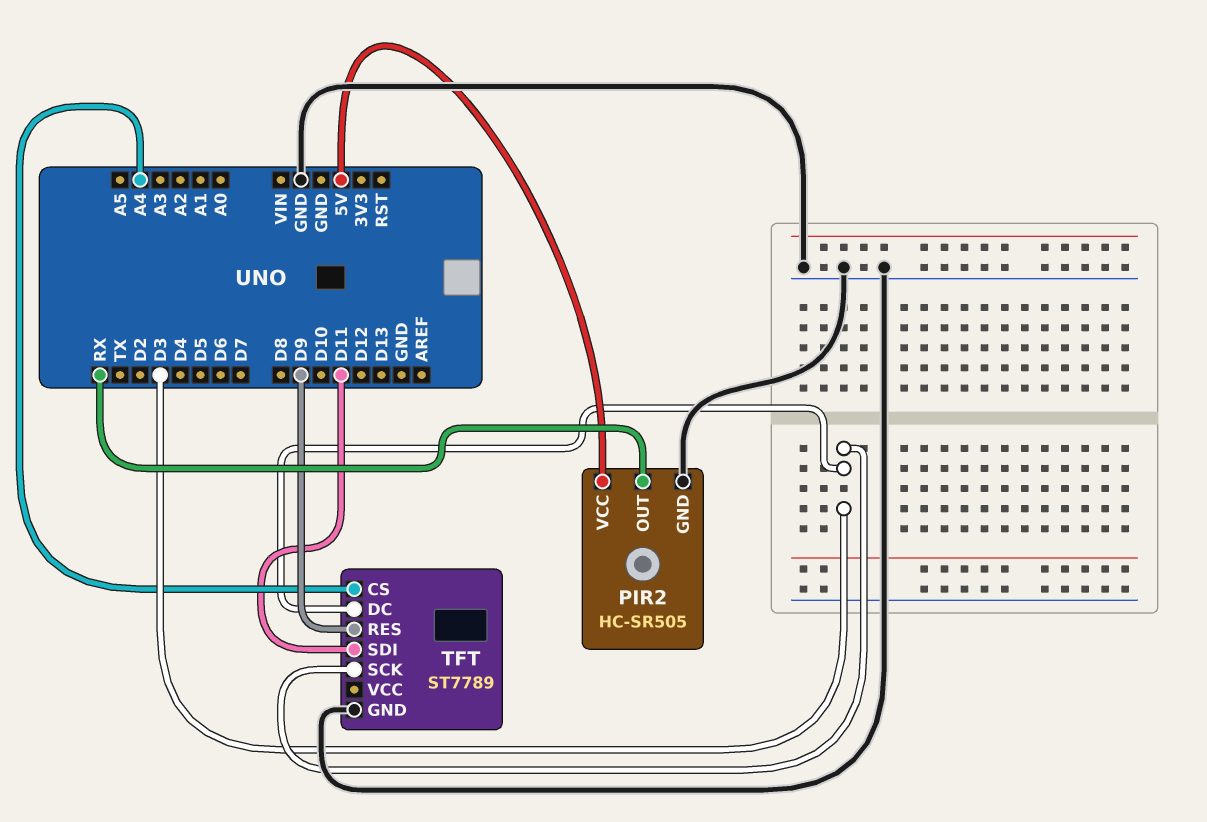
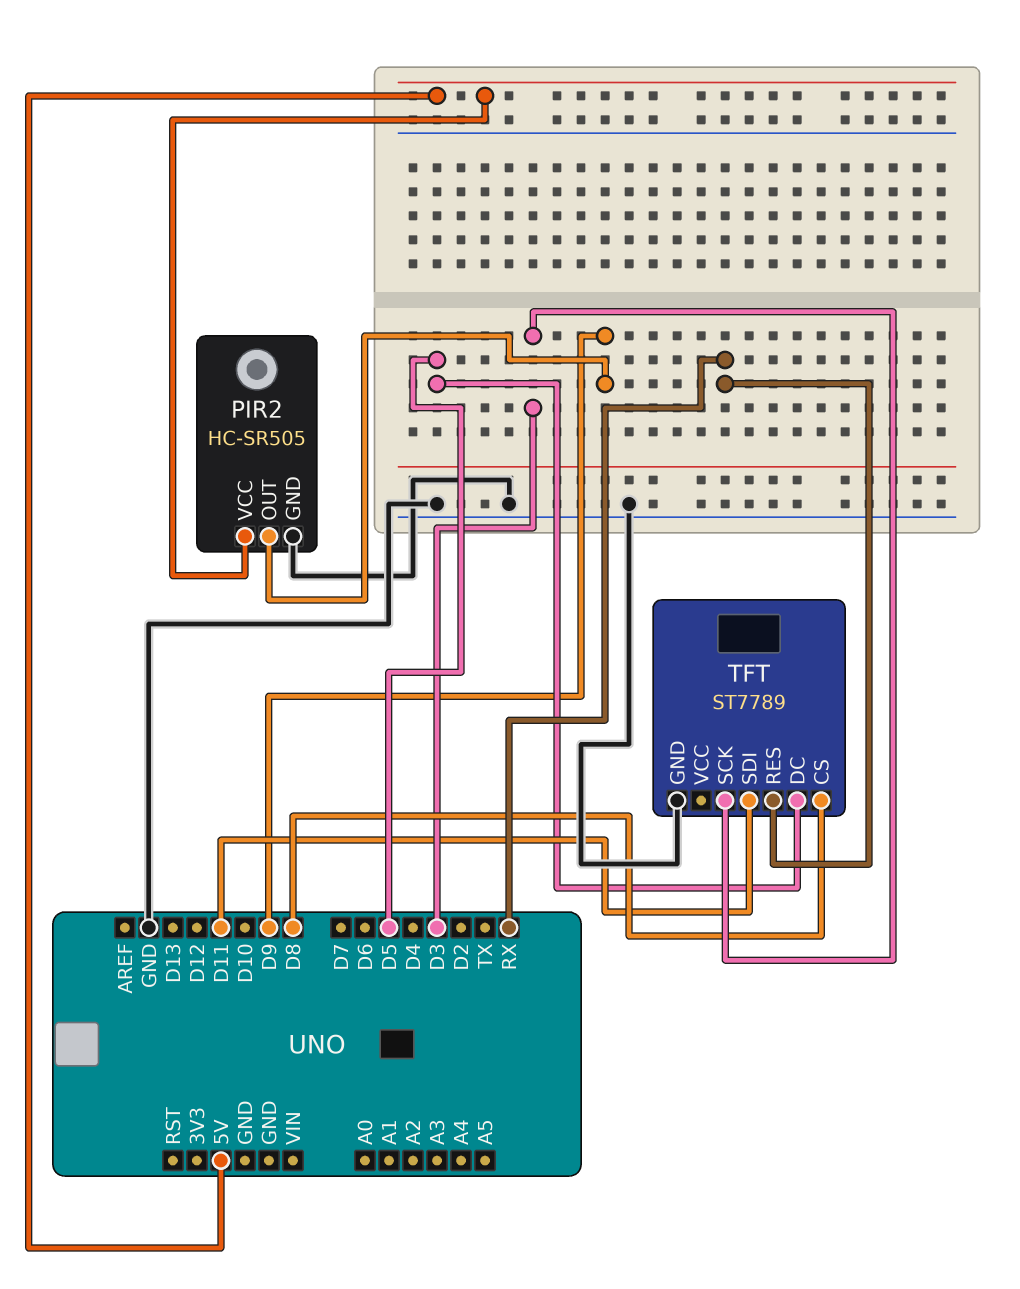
PIR2 pin OUT: RX -> D9
TFT pin CS: A4 -> D8
TFT pin DC: D3 -> D5
TFT pin RES: D9 -> RX

